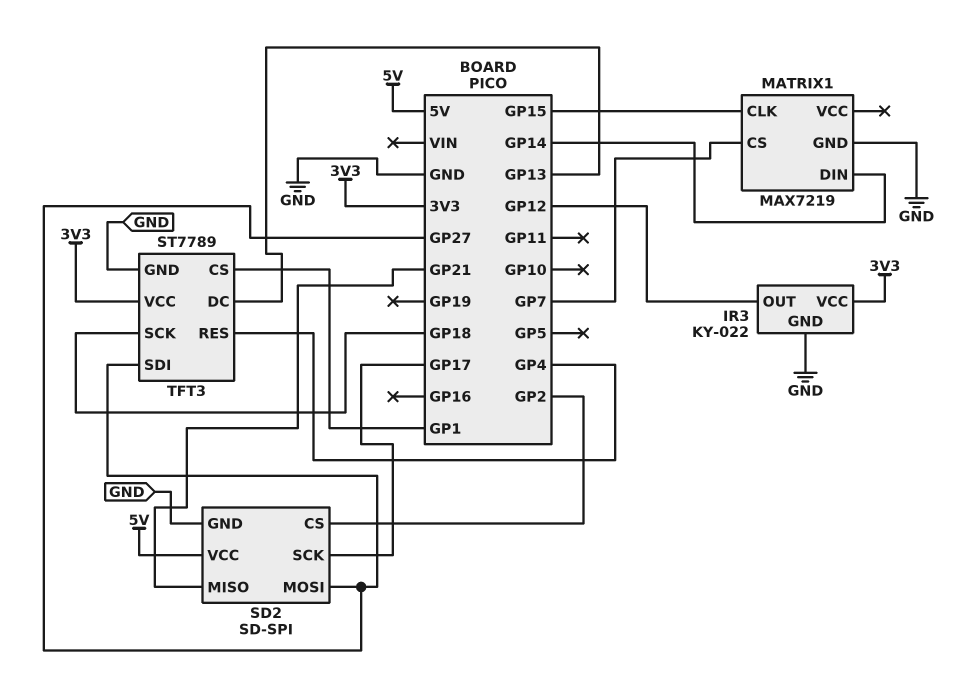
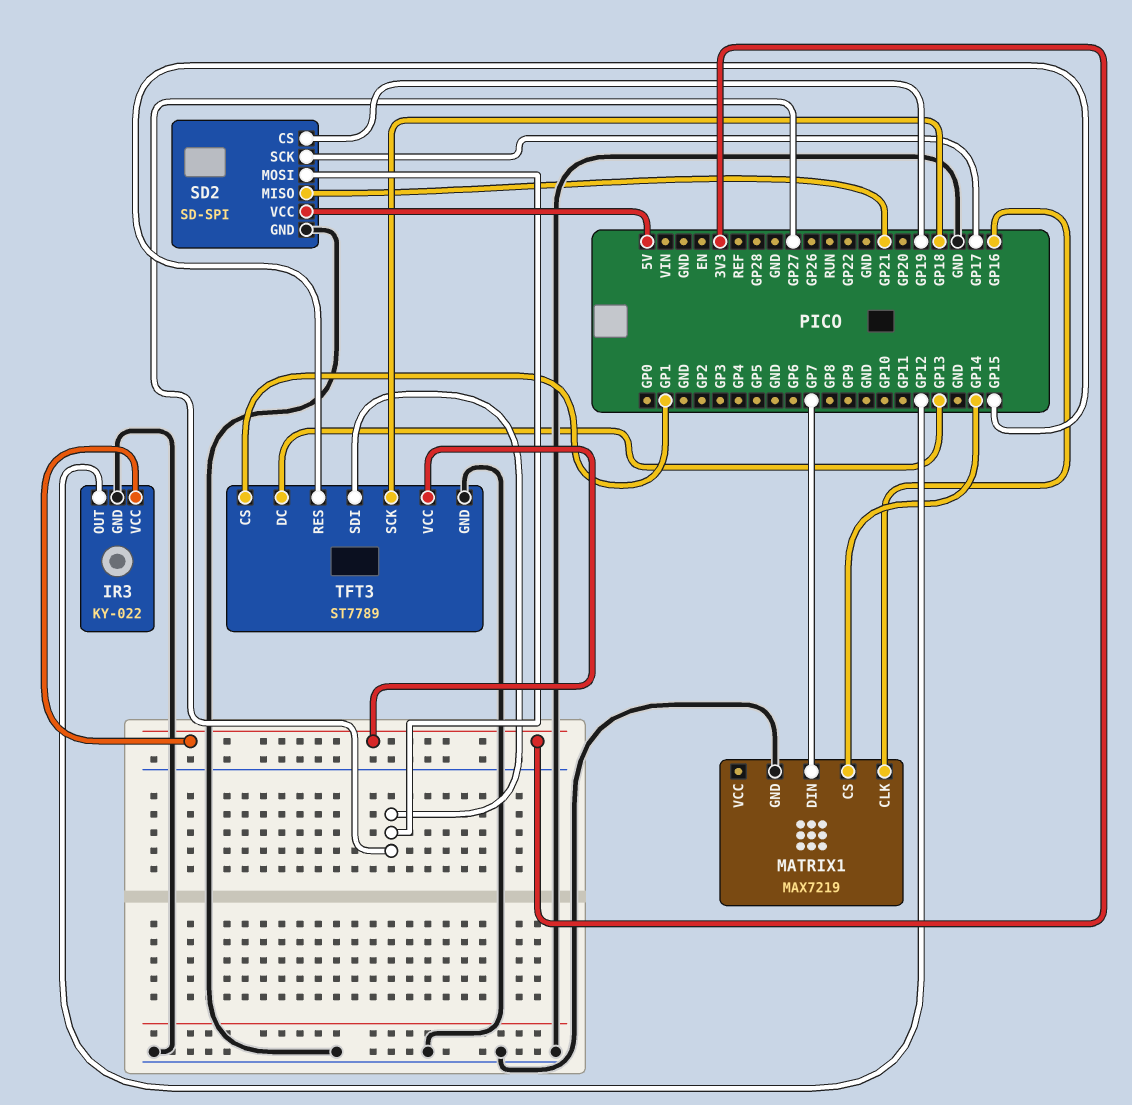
MATRIX1 pin CLK: GP15 -> GP16
MATRIX1 pin CS: GP7 -> GP14
MATRIX1 pin DIN: GP14 -> GP7
SD2 pin CS: GP2 -> GP19
TFT3 pin RES: GP4 -> GP15

